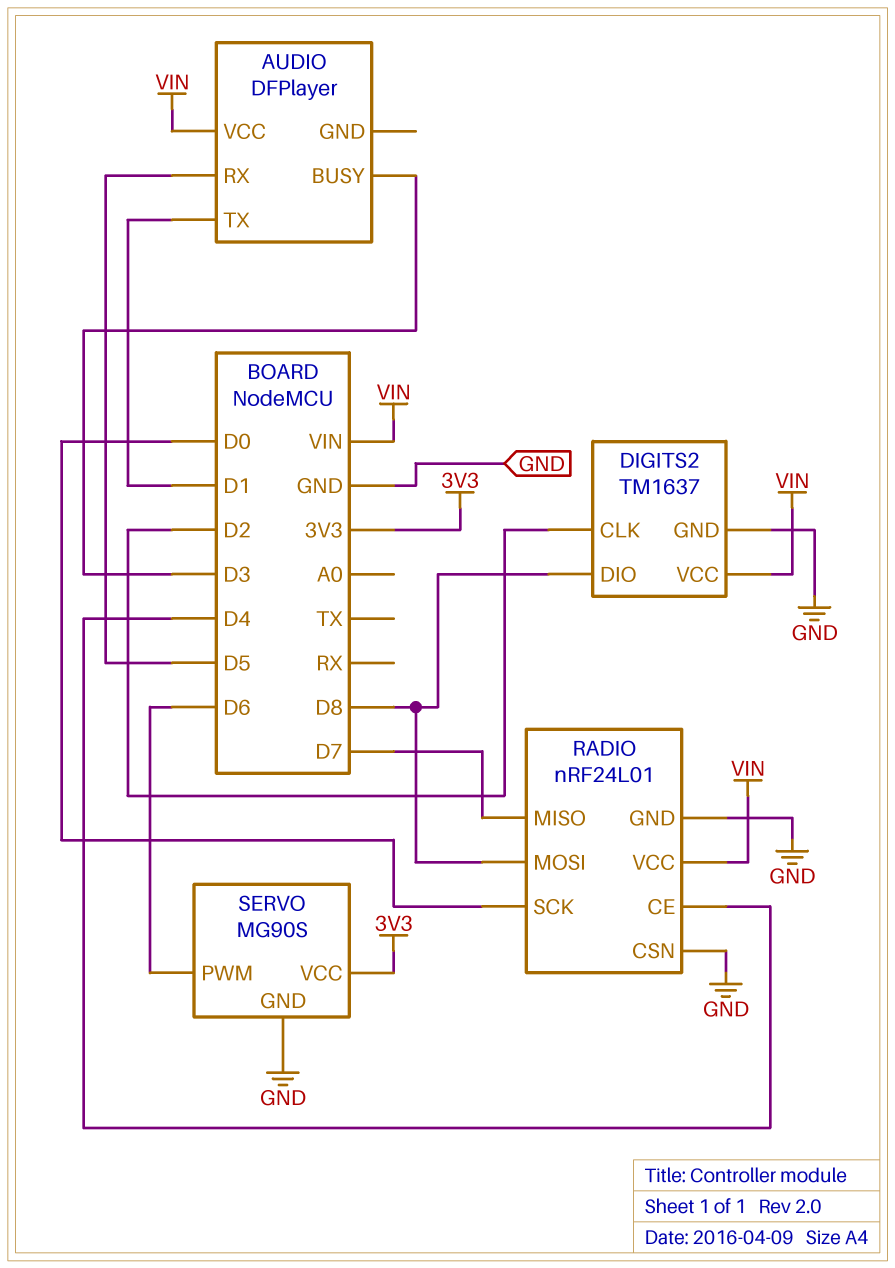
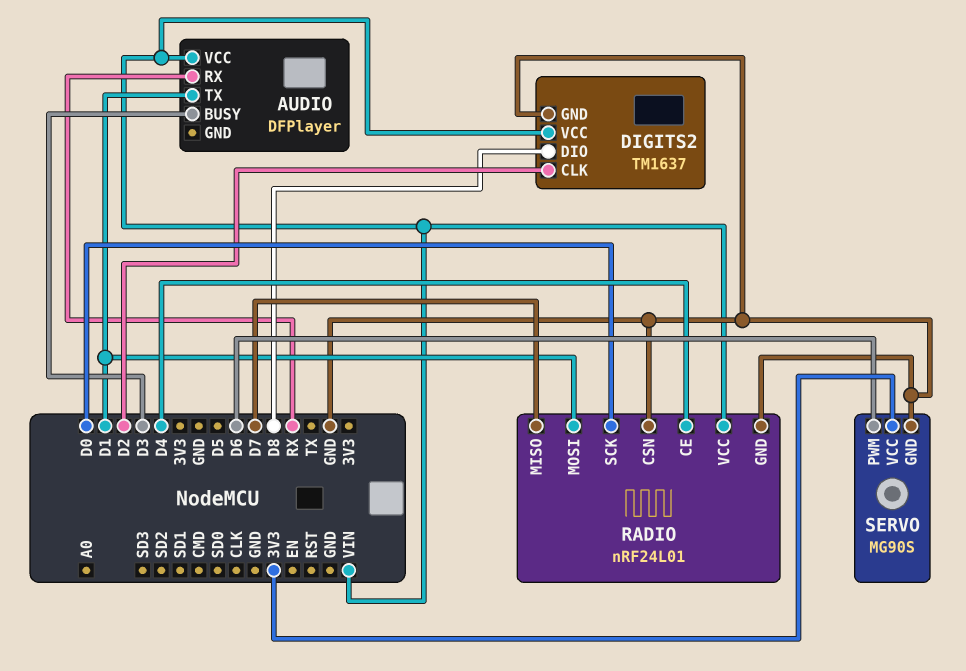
AUDIO pin RX: D5 -> RX
RADIO pin MOSI: D8 -> D1

